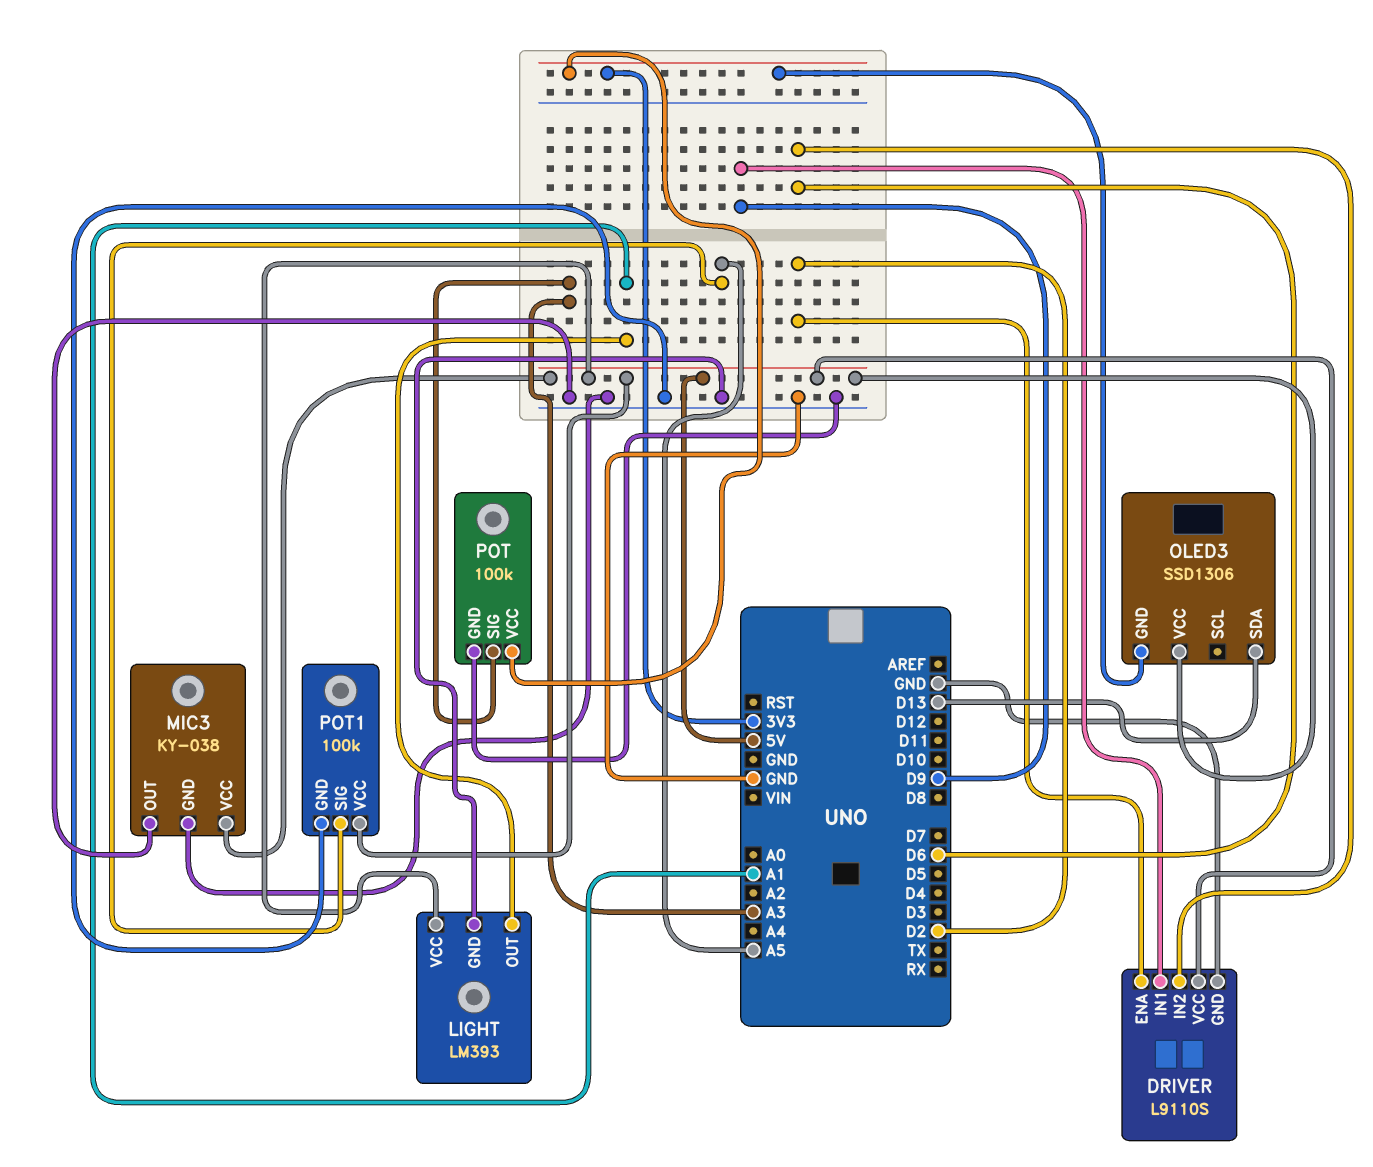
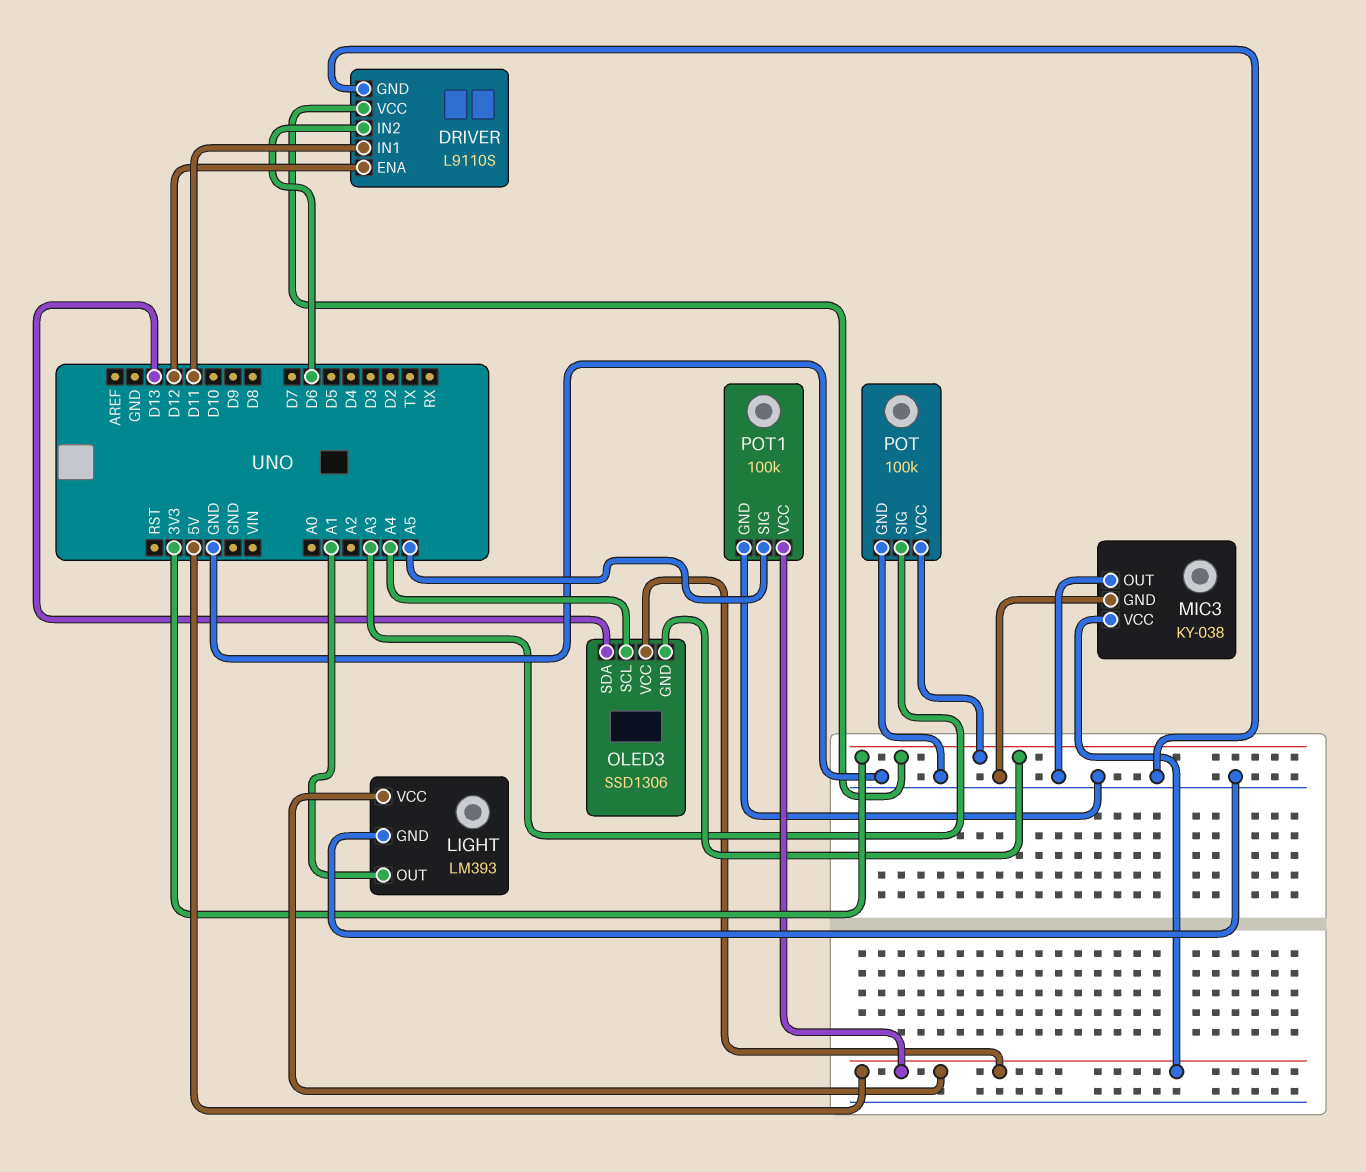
DRIVER pin ENA: D2 -> D12
DRIVER pin IN1: D9 -> D11
DRIVER pin VCC: 5V -> 3V3
OLED3 pin SCL: none -> A4

